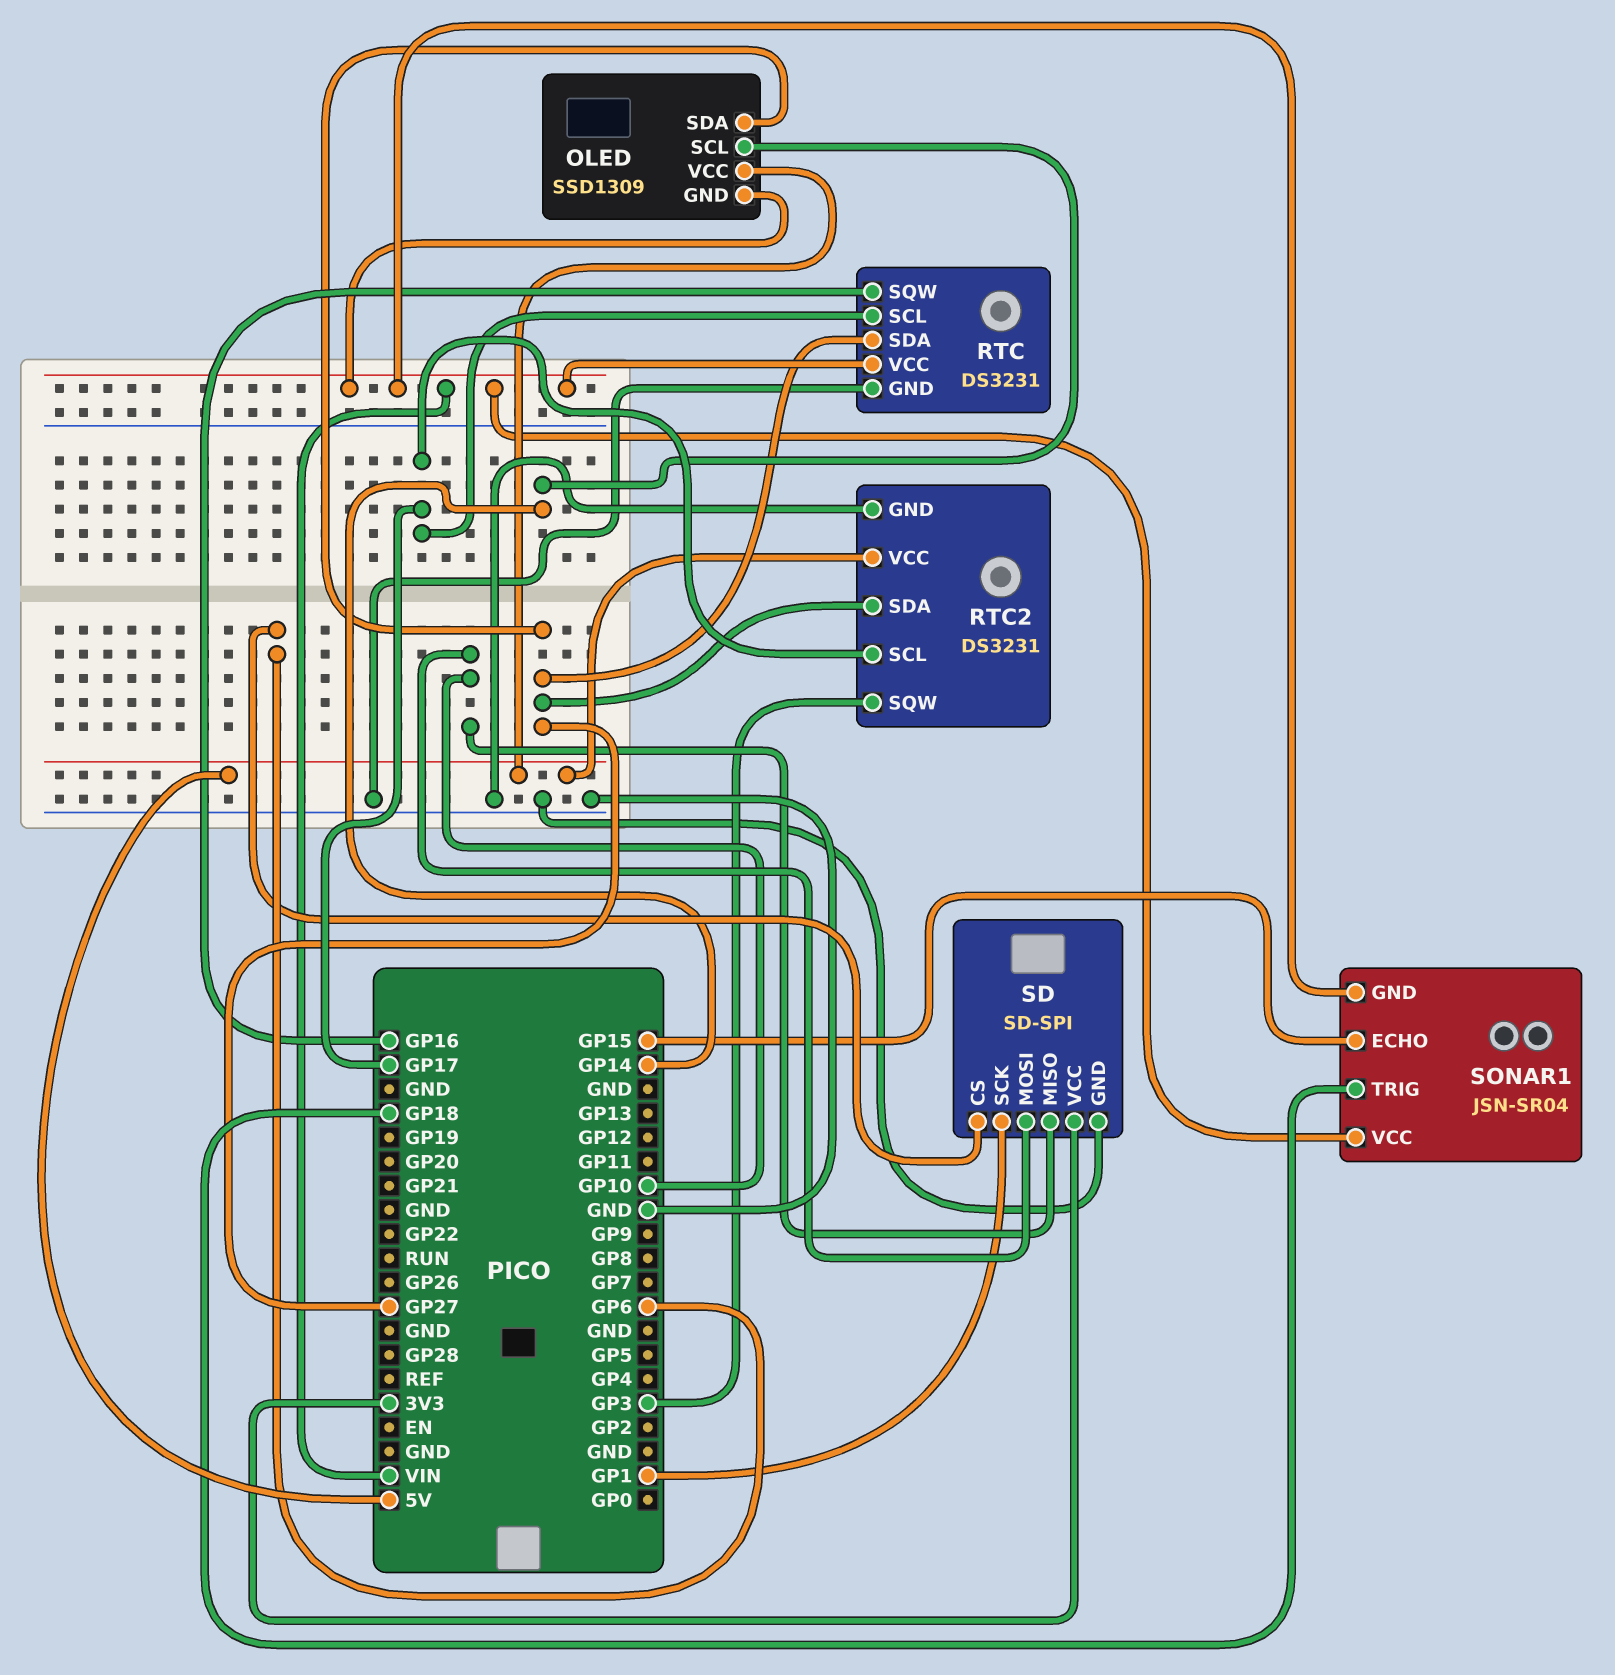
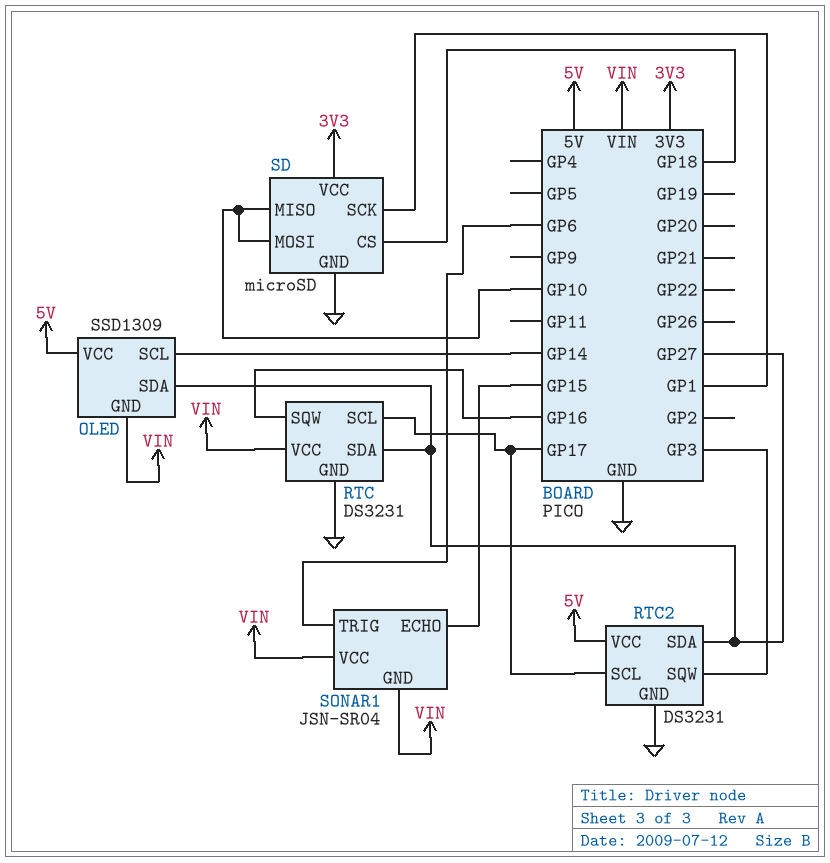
SD: SD-SPI -> microSD
SD pin CS: GP6 -> GP18
SONAR1 pin TRIG: GP18 -> GP6

